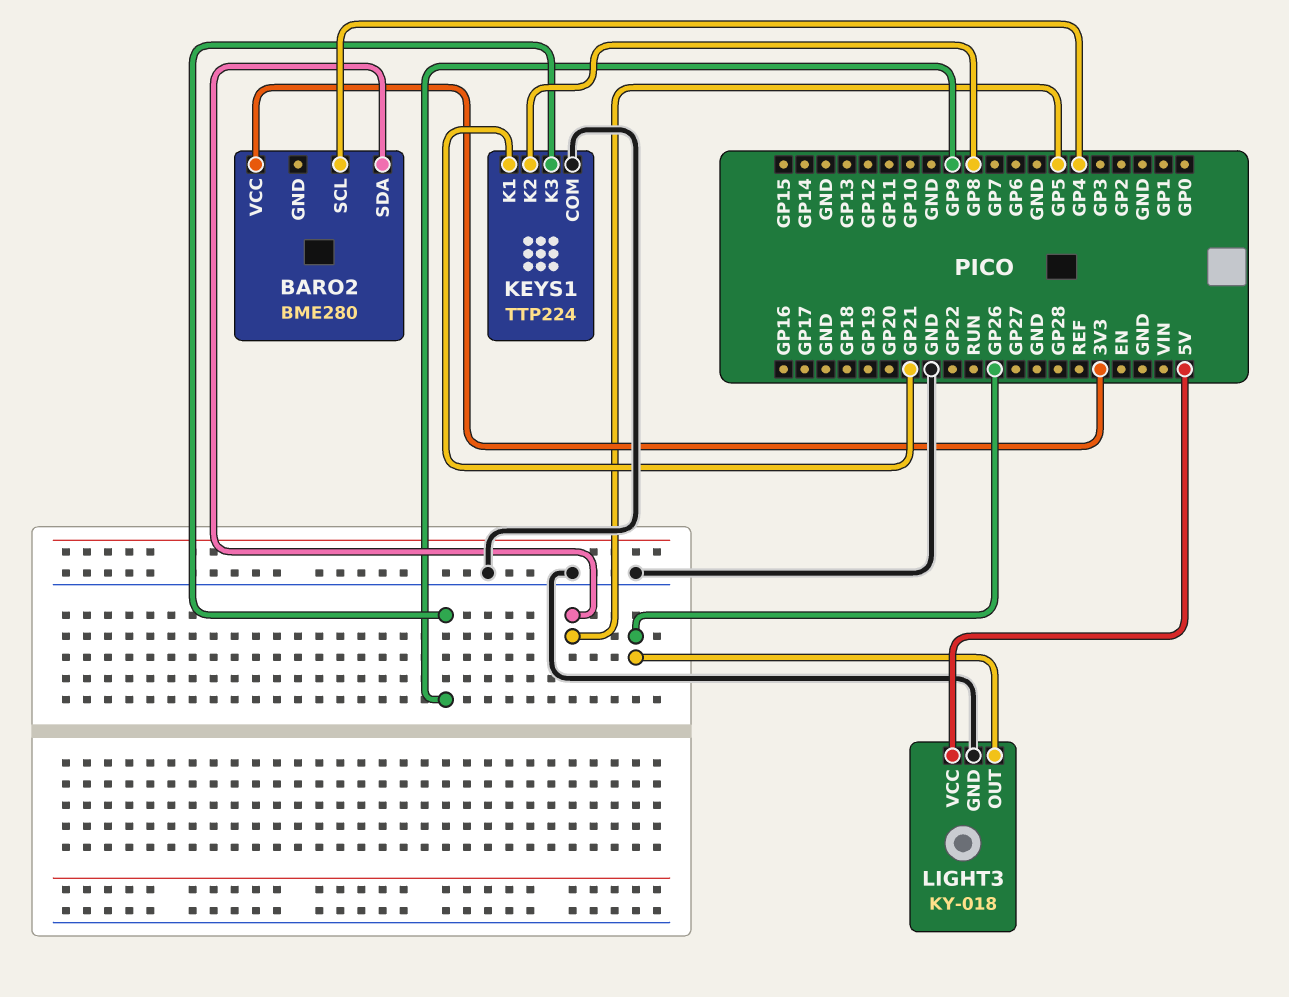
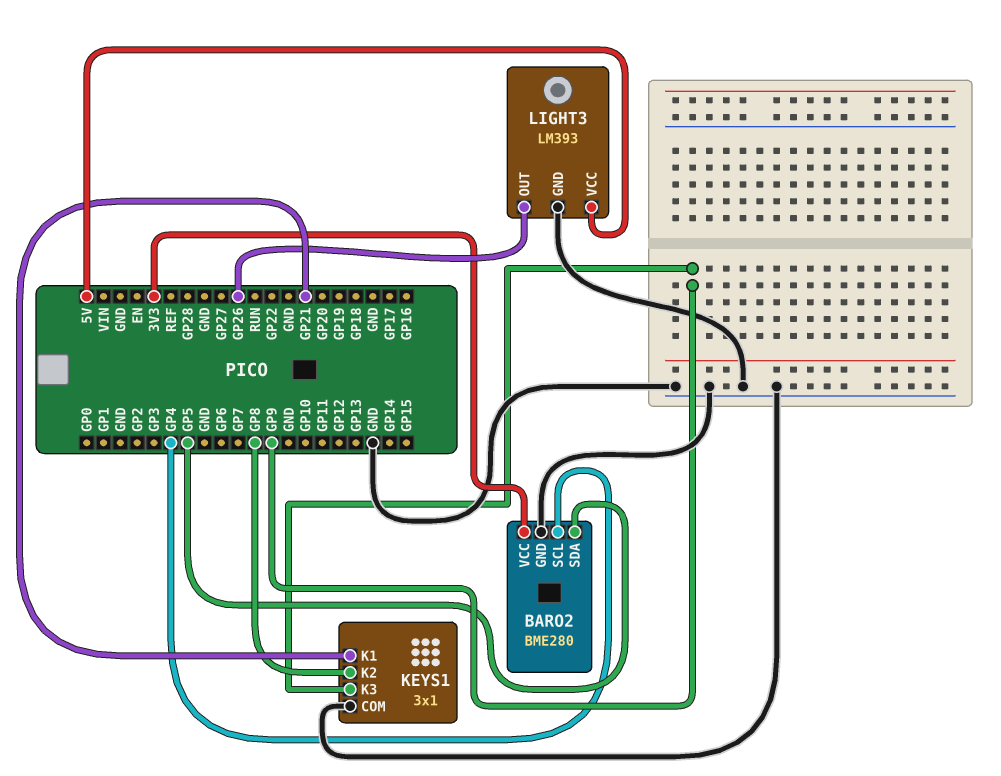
BARO2 pin GND: none -> GND
KEYS1: TTP224 -> 3x1
LIGHT3: KY-018 -> LM393

